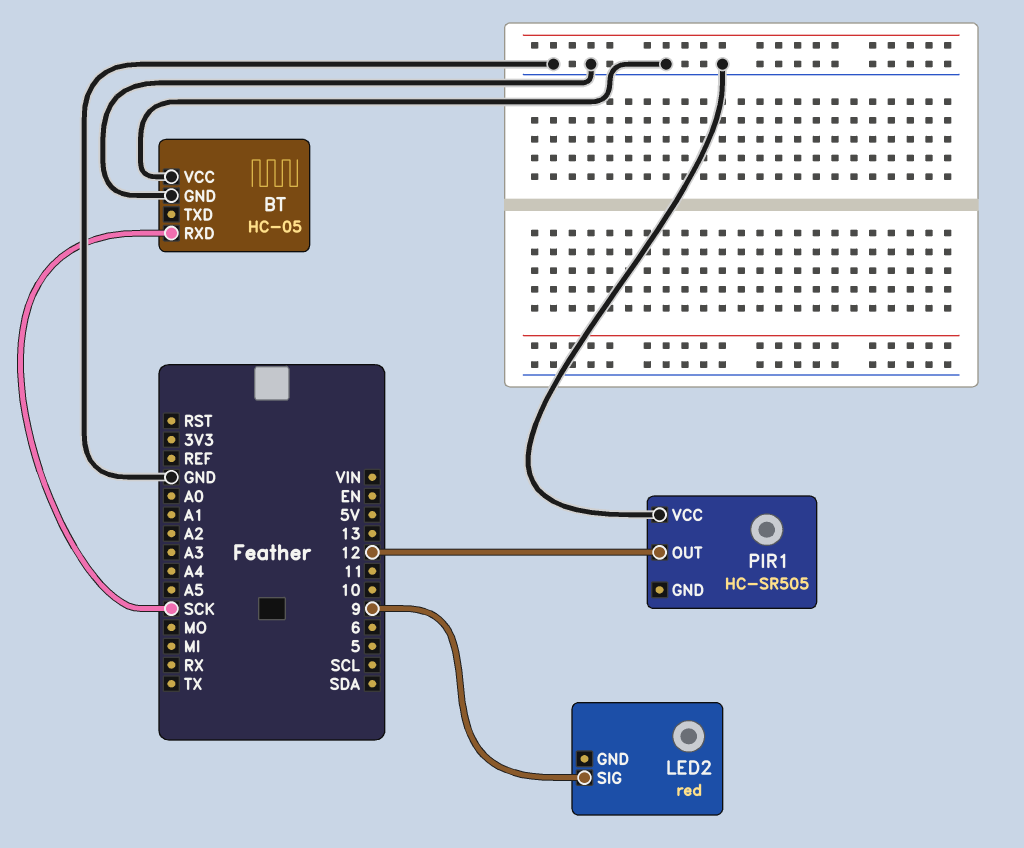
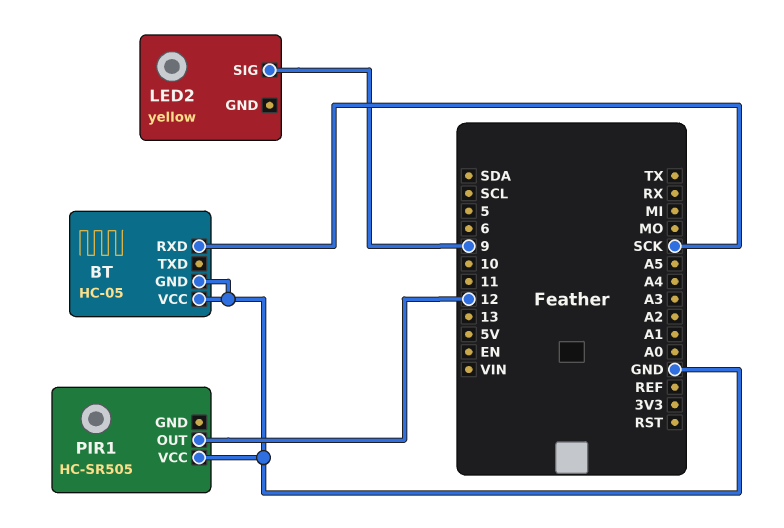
LED2: red -> yellow

